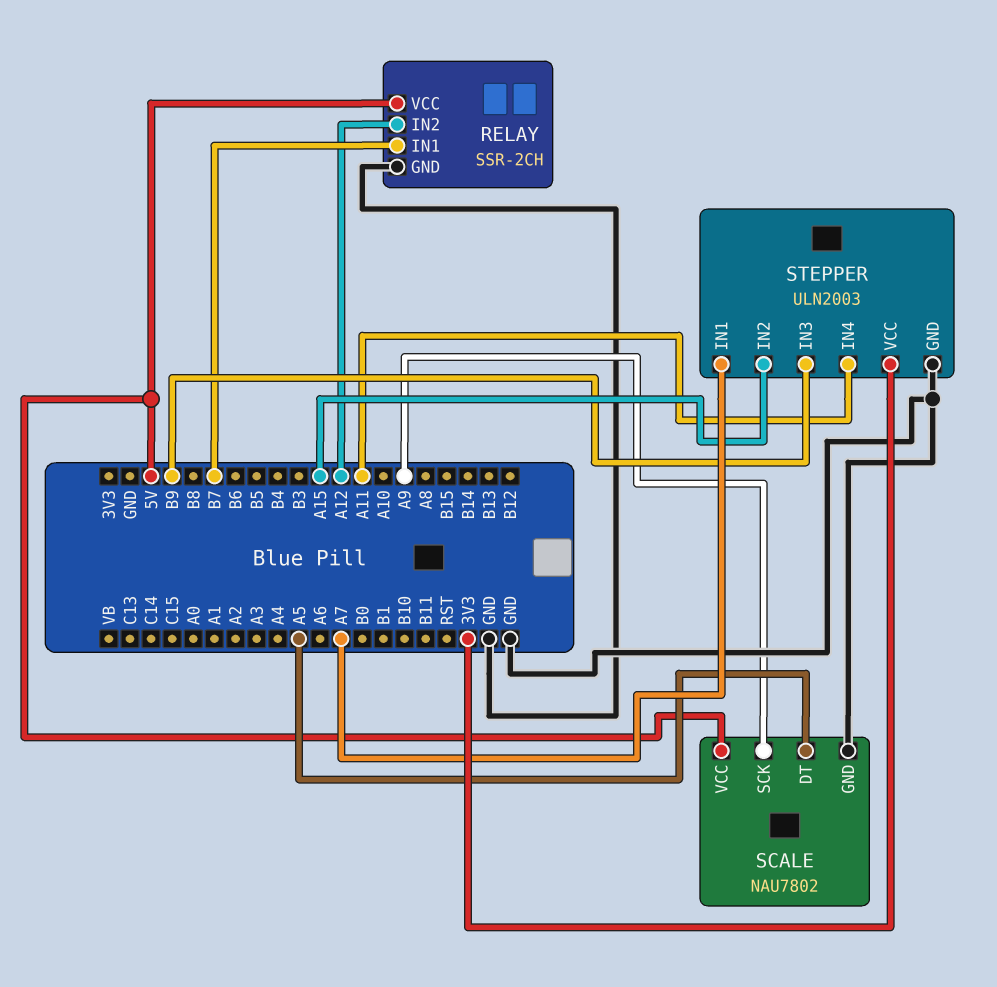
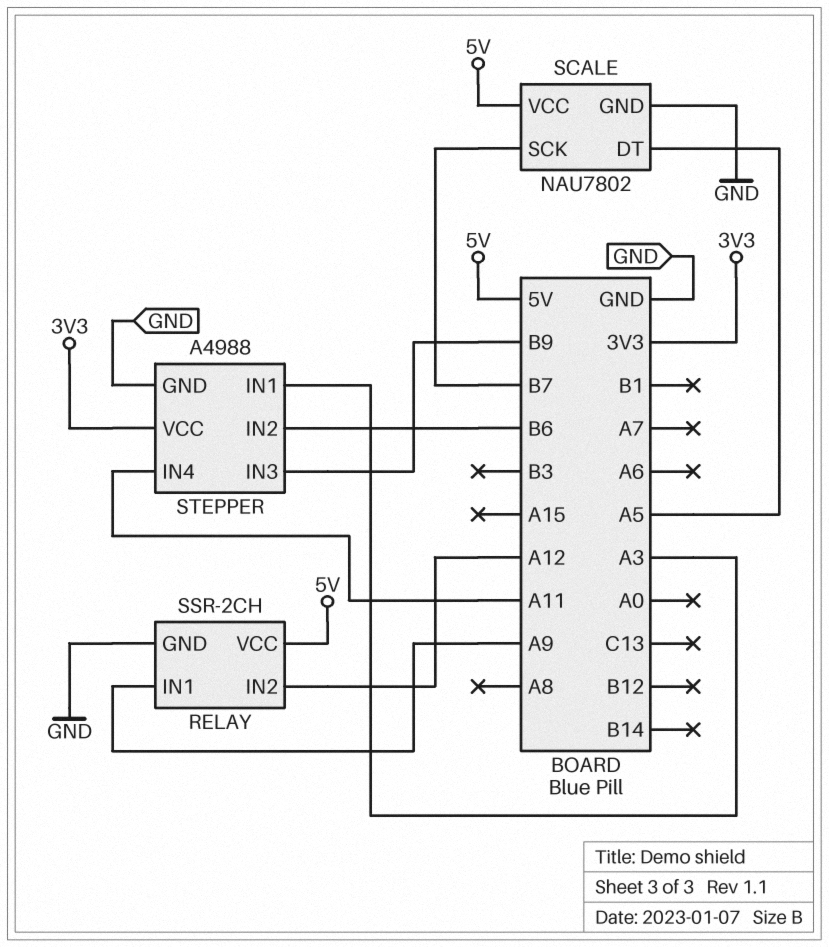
RELAY pin IN1: B7 -> A9
SCALE pin SCK: A9 -> B7
STEPPER: ULN2003 -> A4988
STEPPER pin IN1: A7 -> A3
STEPPER pin IN2: A15 -> B6

